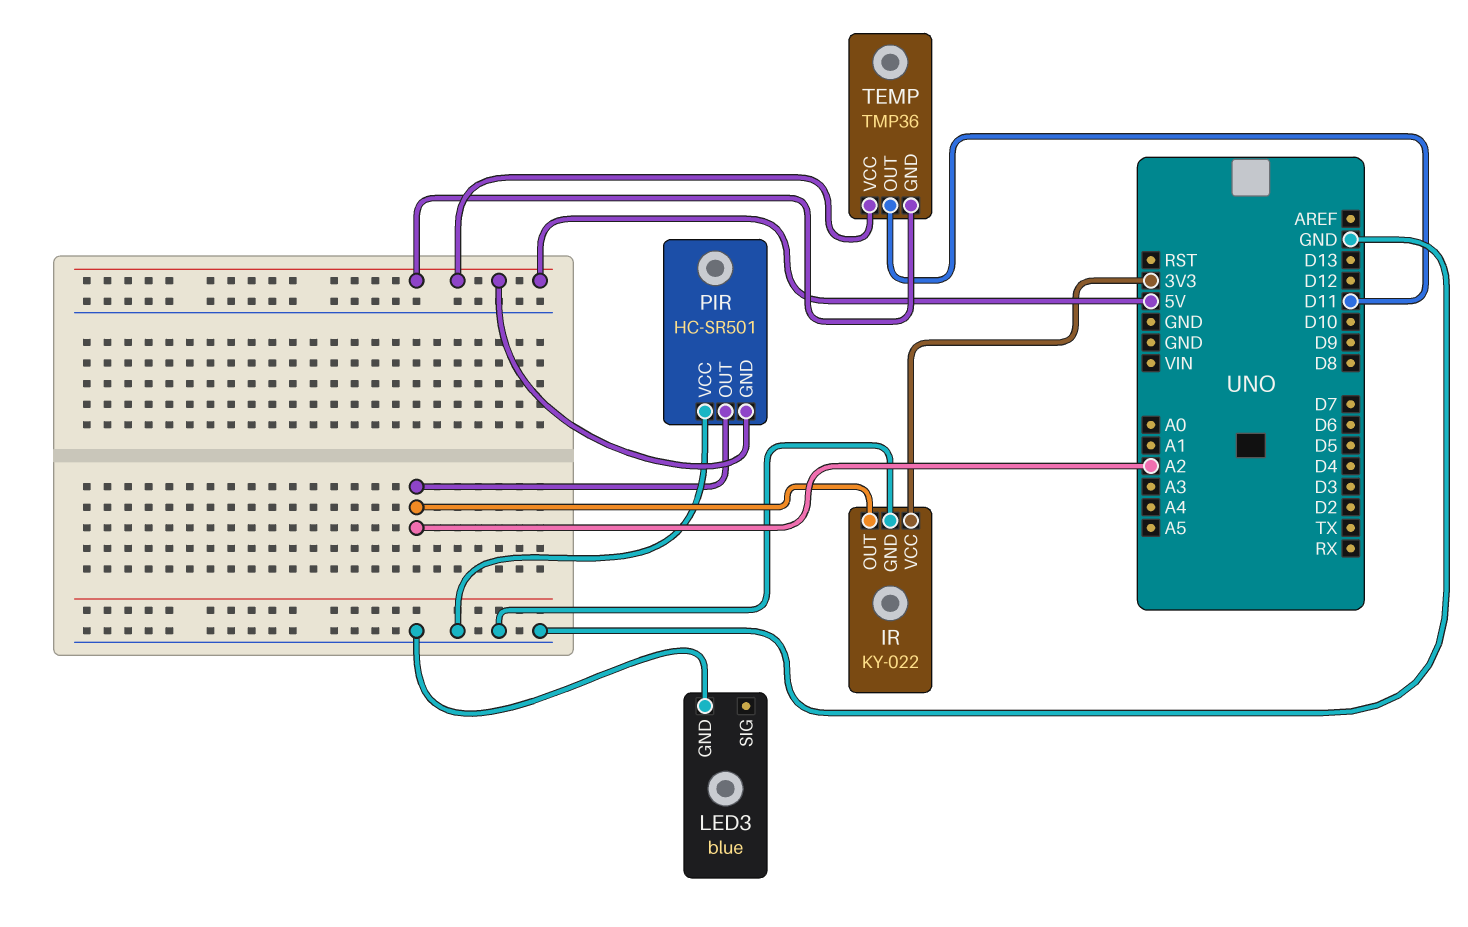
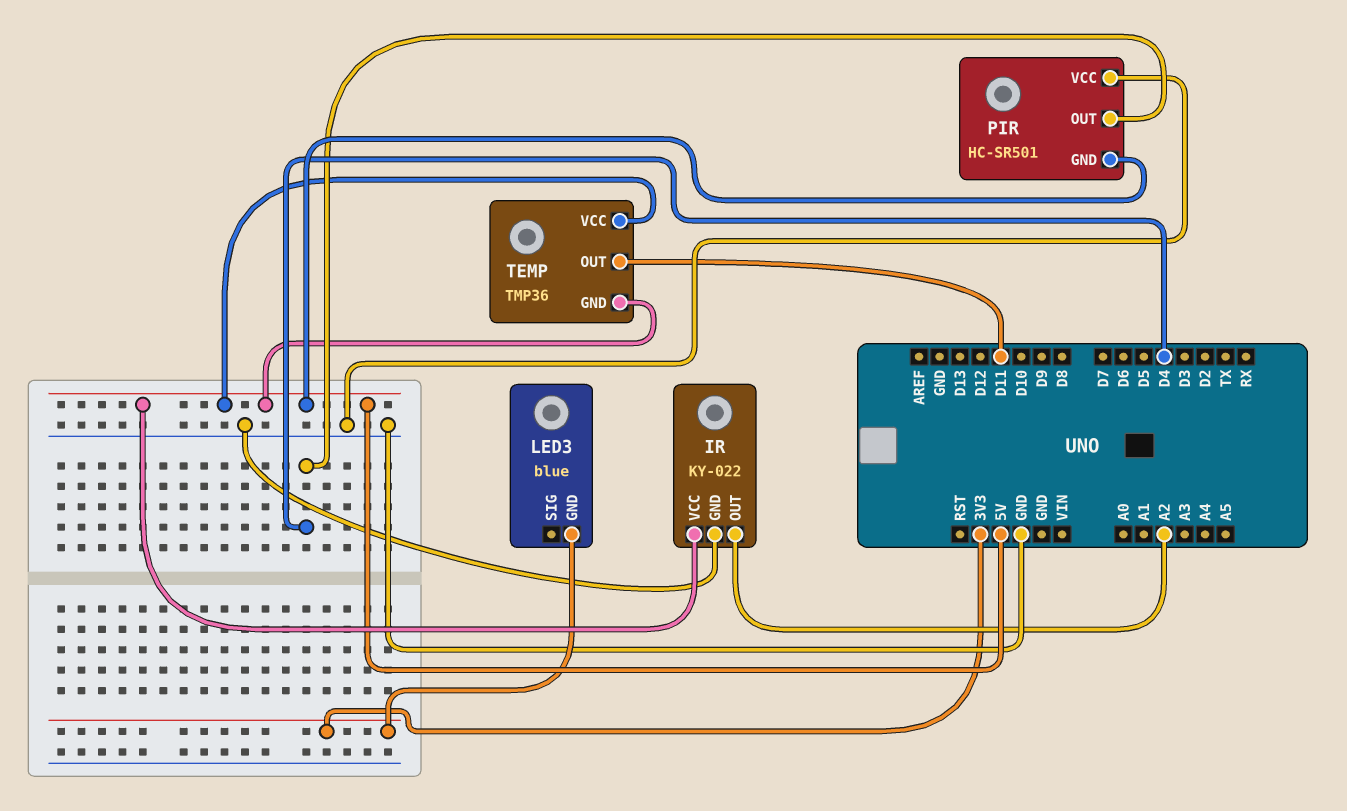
IR pin VCC: 3V3 -> 5V
LED3 pin GND: GND -> 3V3
PIR pin OUT: A2 -> D4

